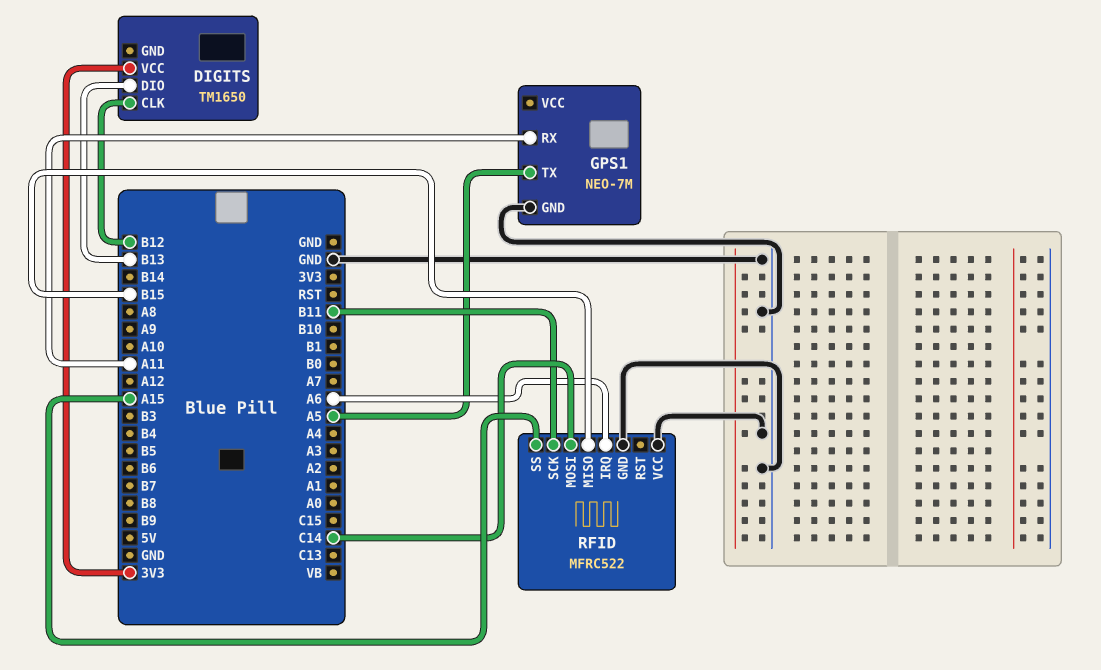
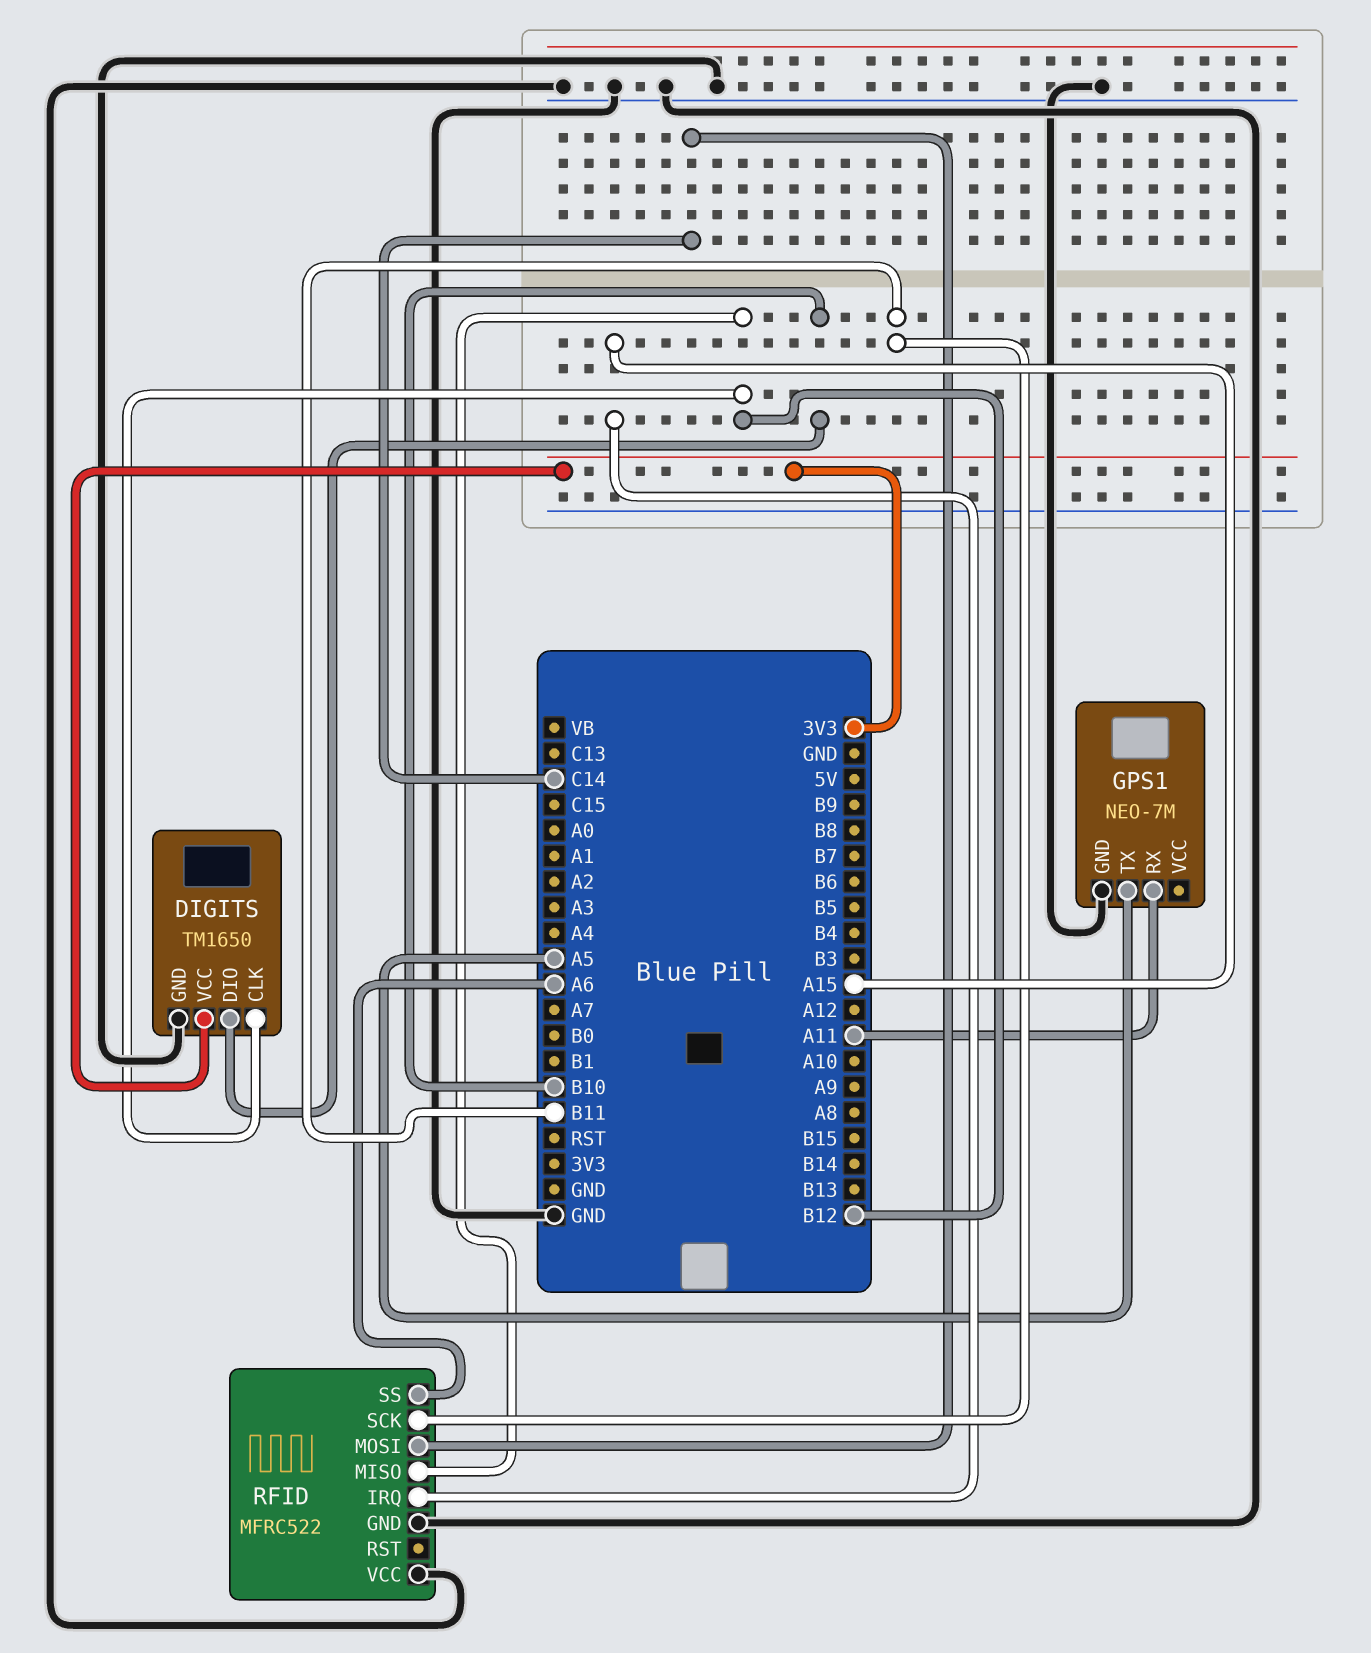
DIGITS pin DIO: B13 -> B10
DIGITS pin GND: none -> GND
RFID pin IRQ: A6 -> A15
RFID pin MISO: B15 -> B12
RFID pin SS: A15 -> A6

